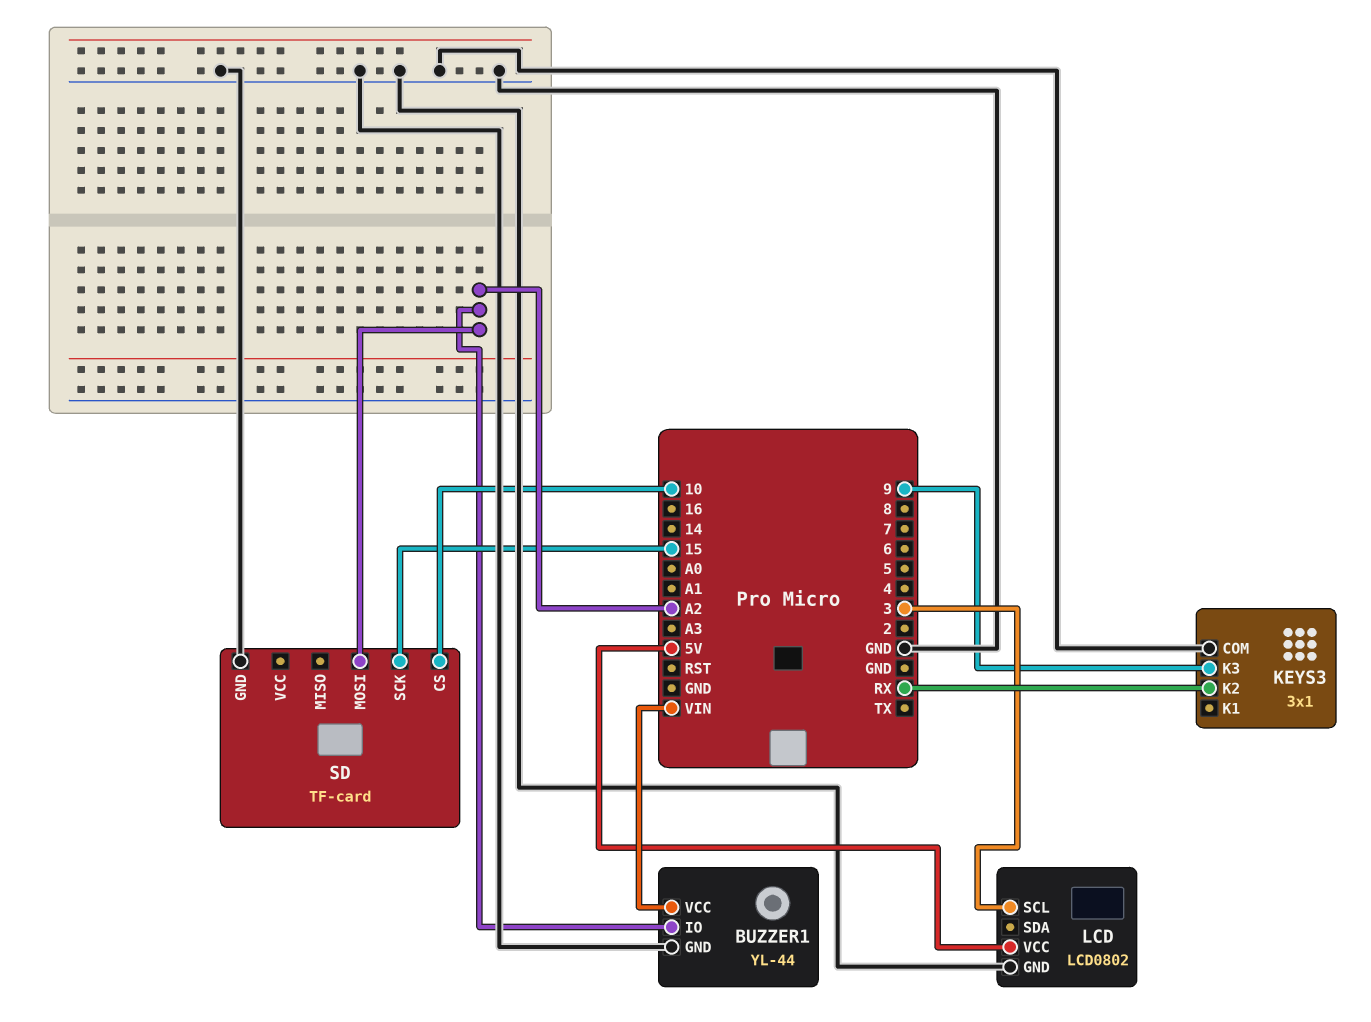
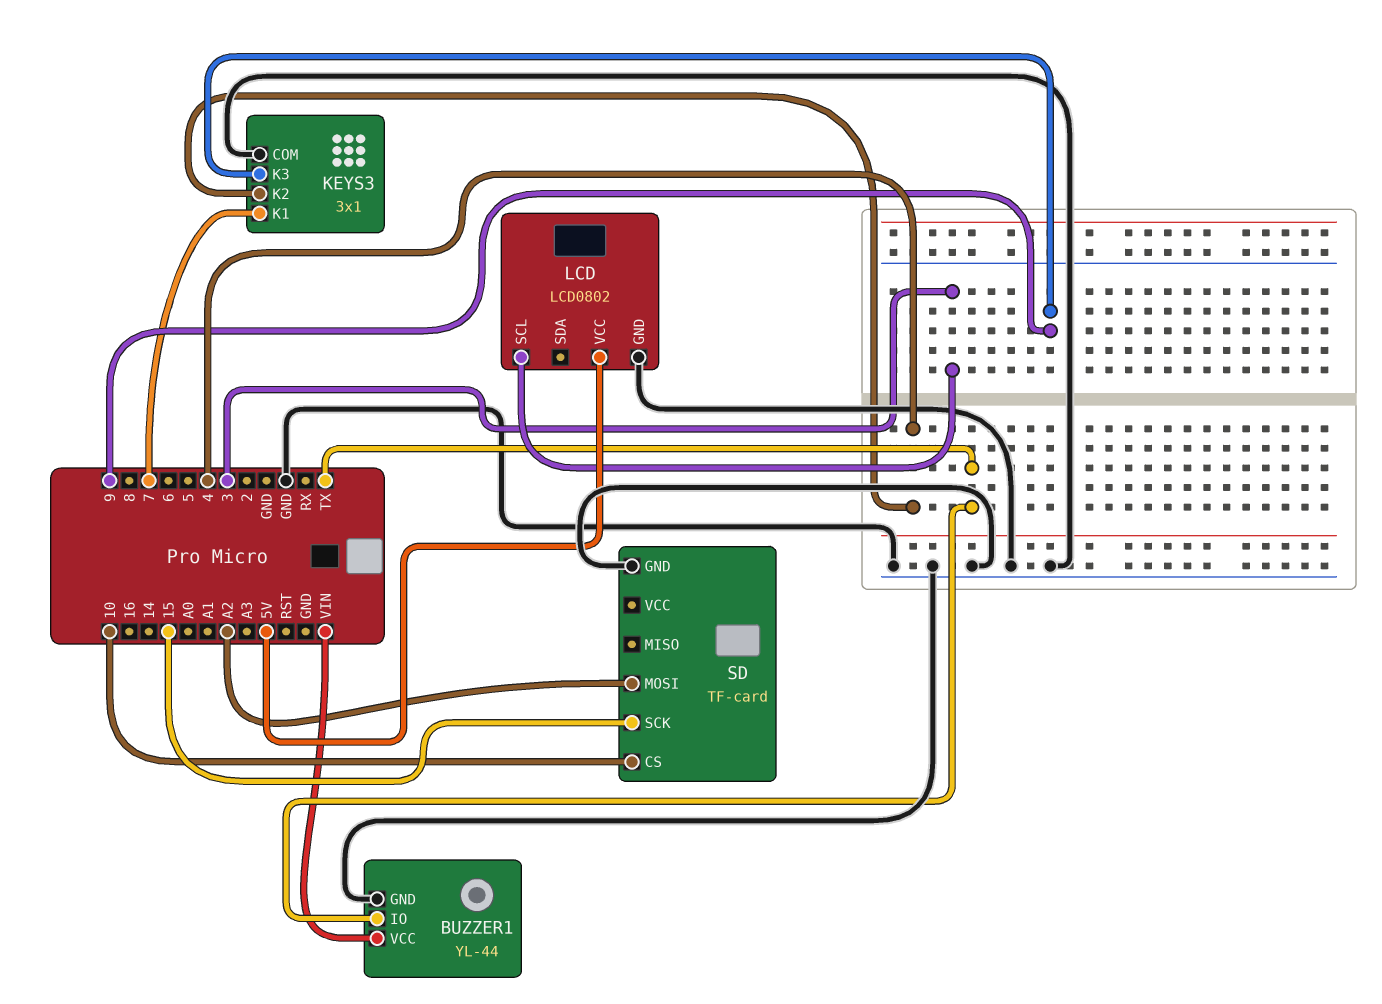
BUZZER1 pin IO: A2 -> TX
KEYS3 pin K1: none -> 7
KEYS3 pin K2: RX -> 4

